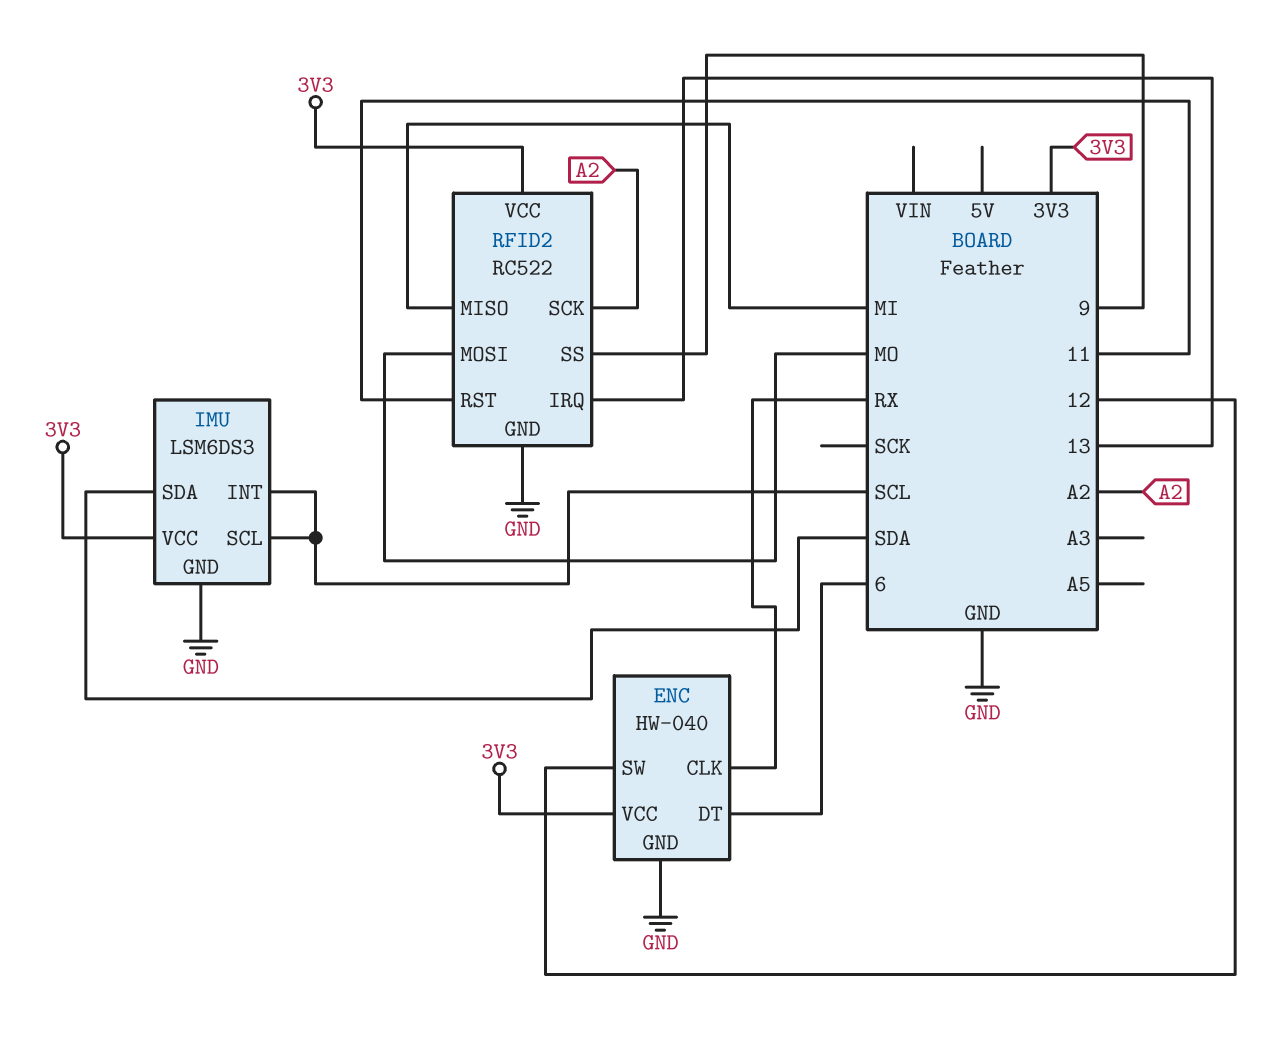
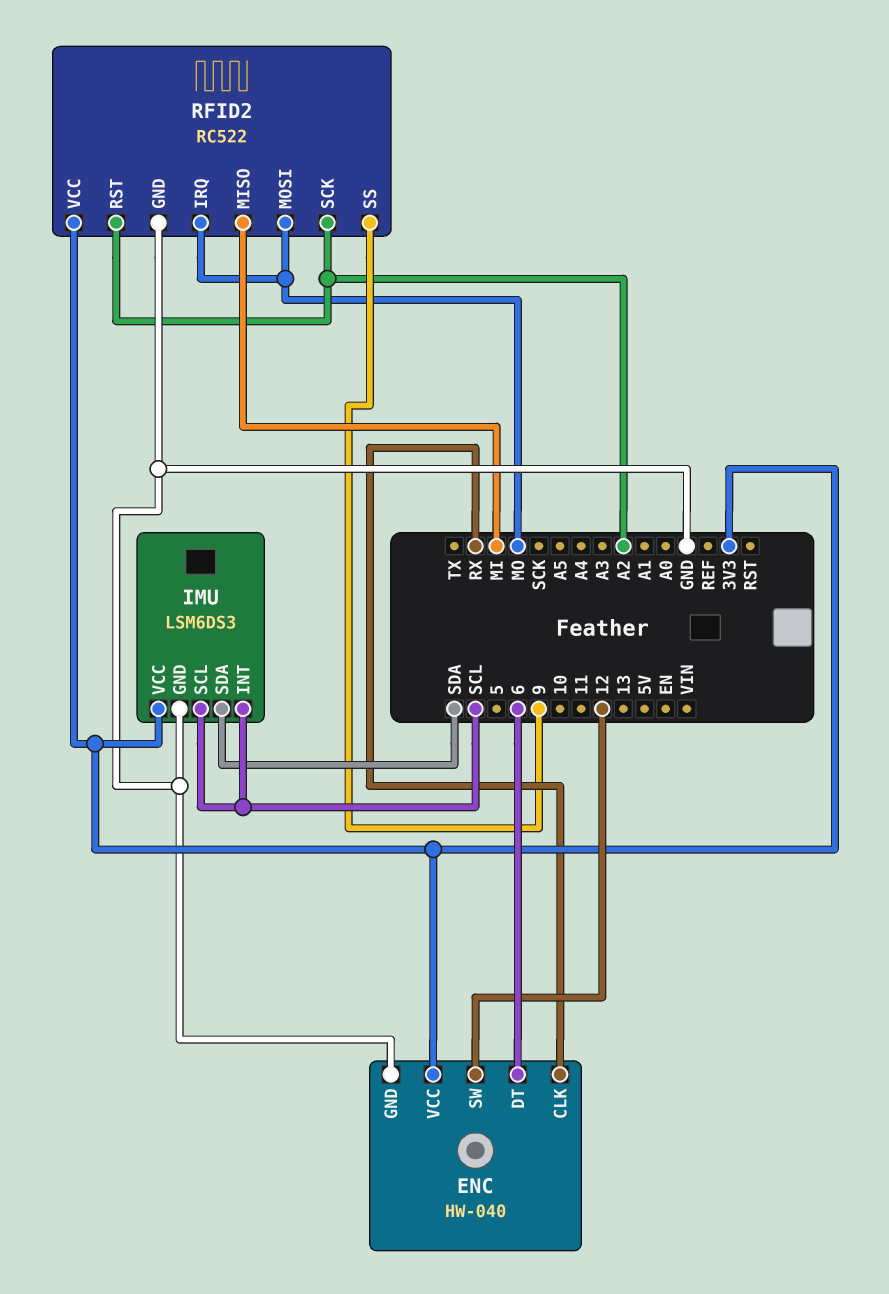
RFID2 pin IRQ: 13 -> MO
RFID2 pin RST: 11 -> A2

